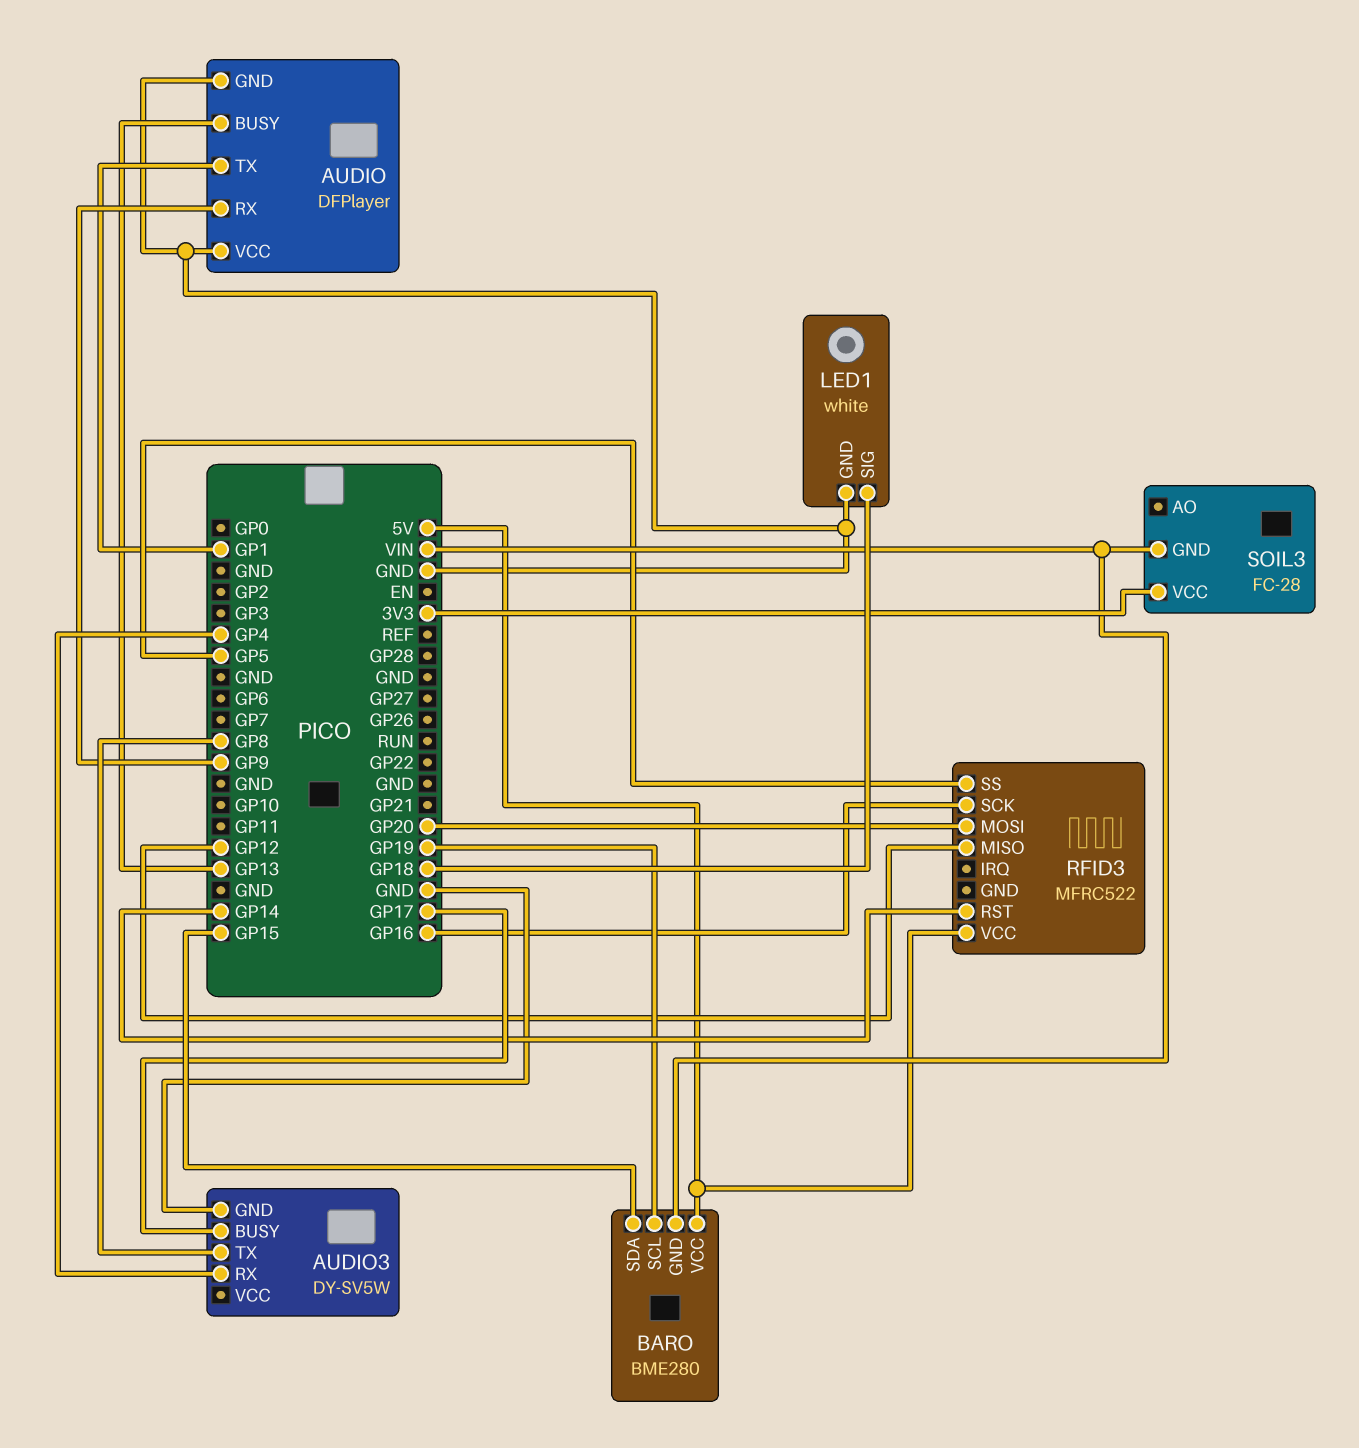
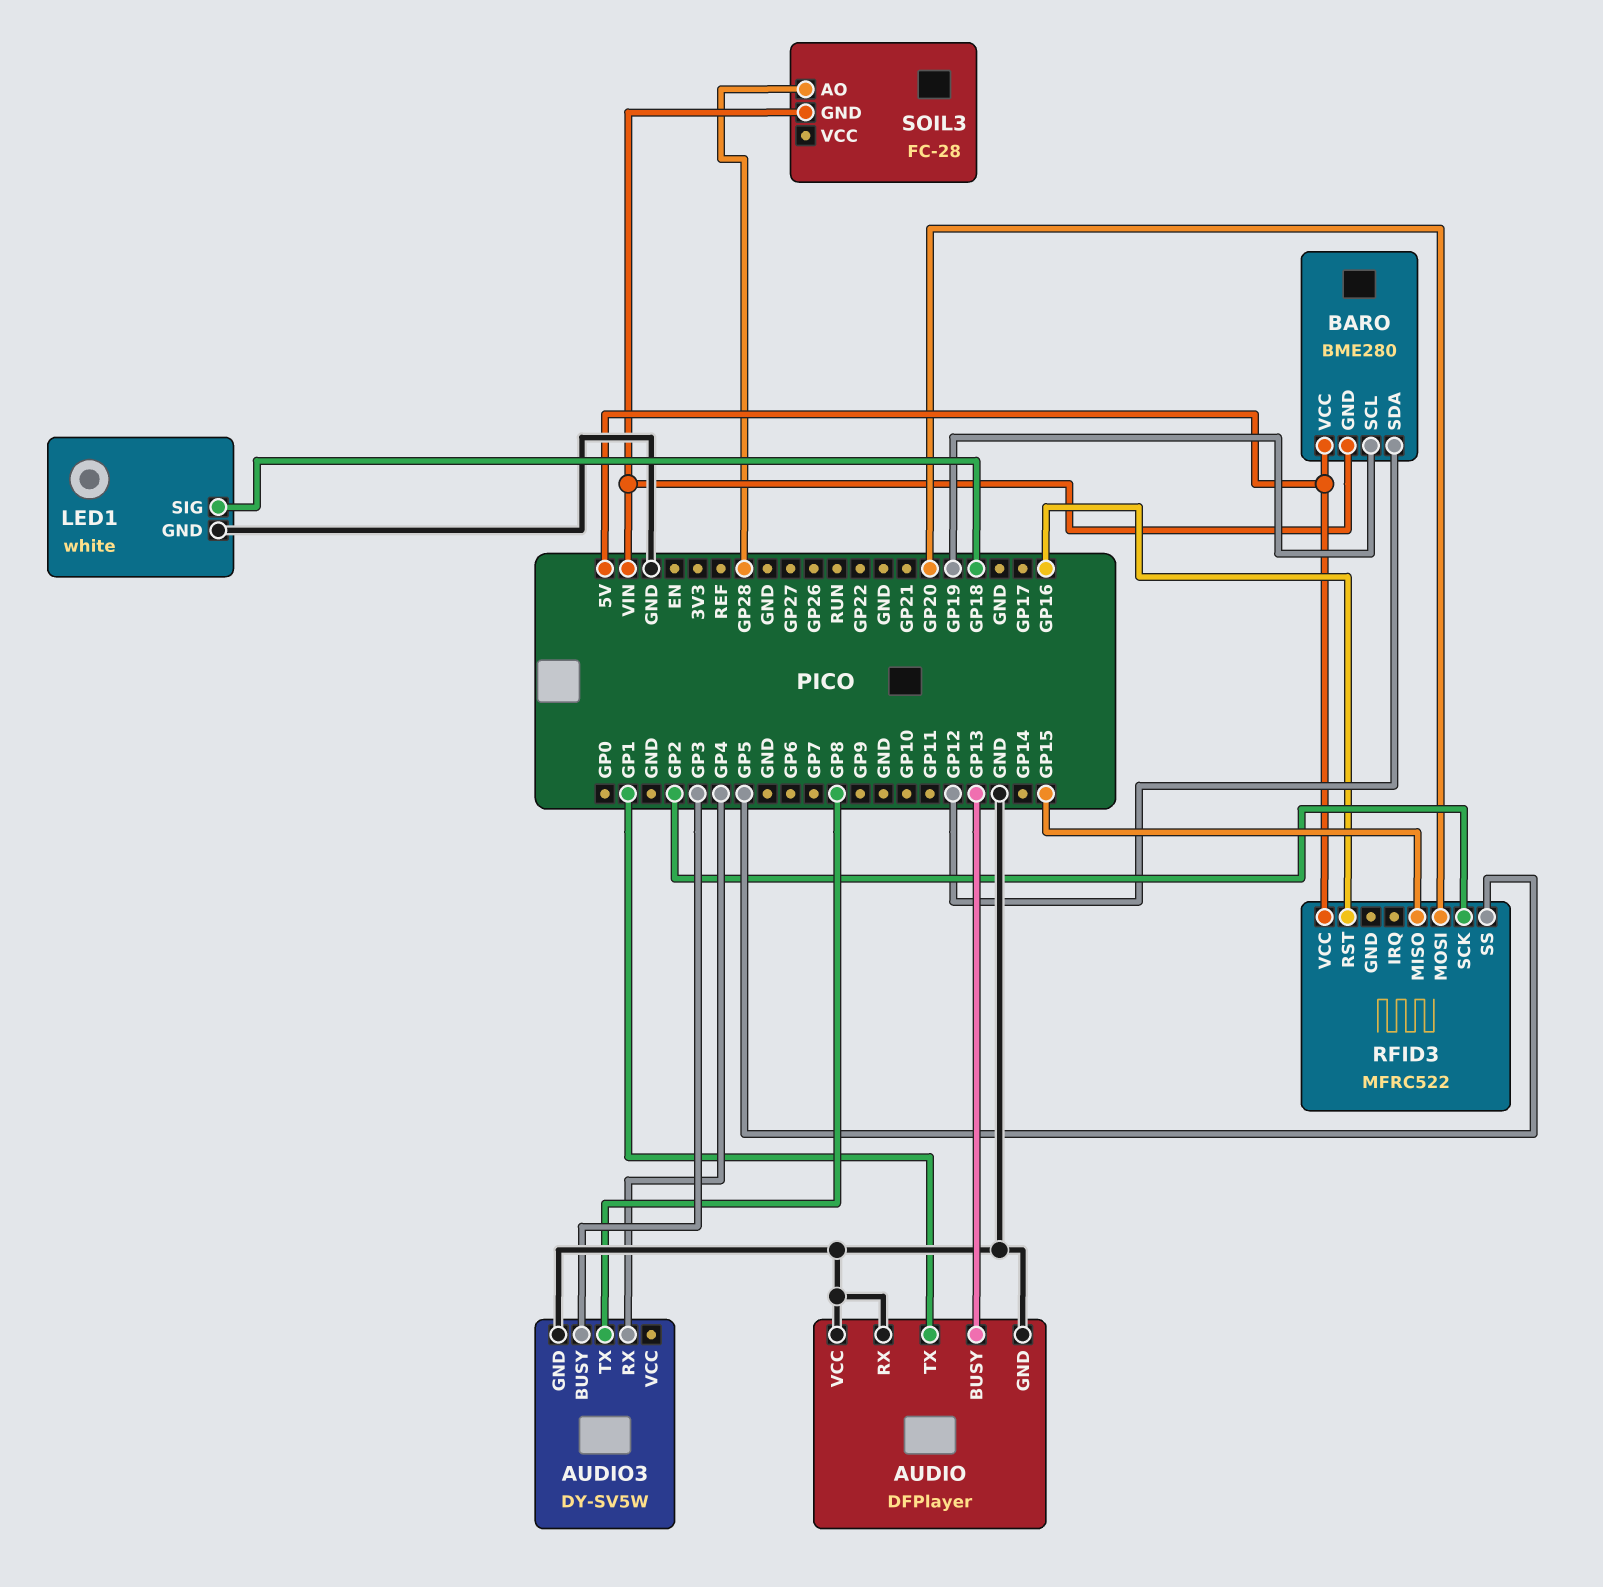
AUDIO pin RX: GP9 -> GND
AUDIO3 pin BUSY: GP17 -> GP3
BARO pin SDA: GP15 -> GP12
RFID3 pin MISO: GP12 -> GP15
RFID3 pin RST: GP14 -> GP16
RFID3 pin SCK: GP16 -> GP2
SOIL3 pin AO: none -> GP28
SOIL3 pin VCC: 3V3 -> none

